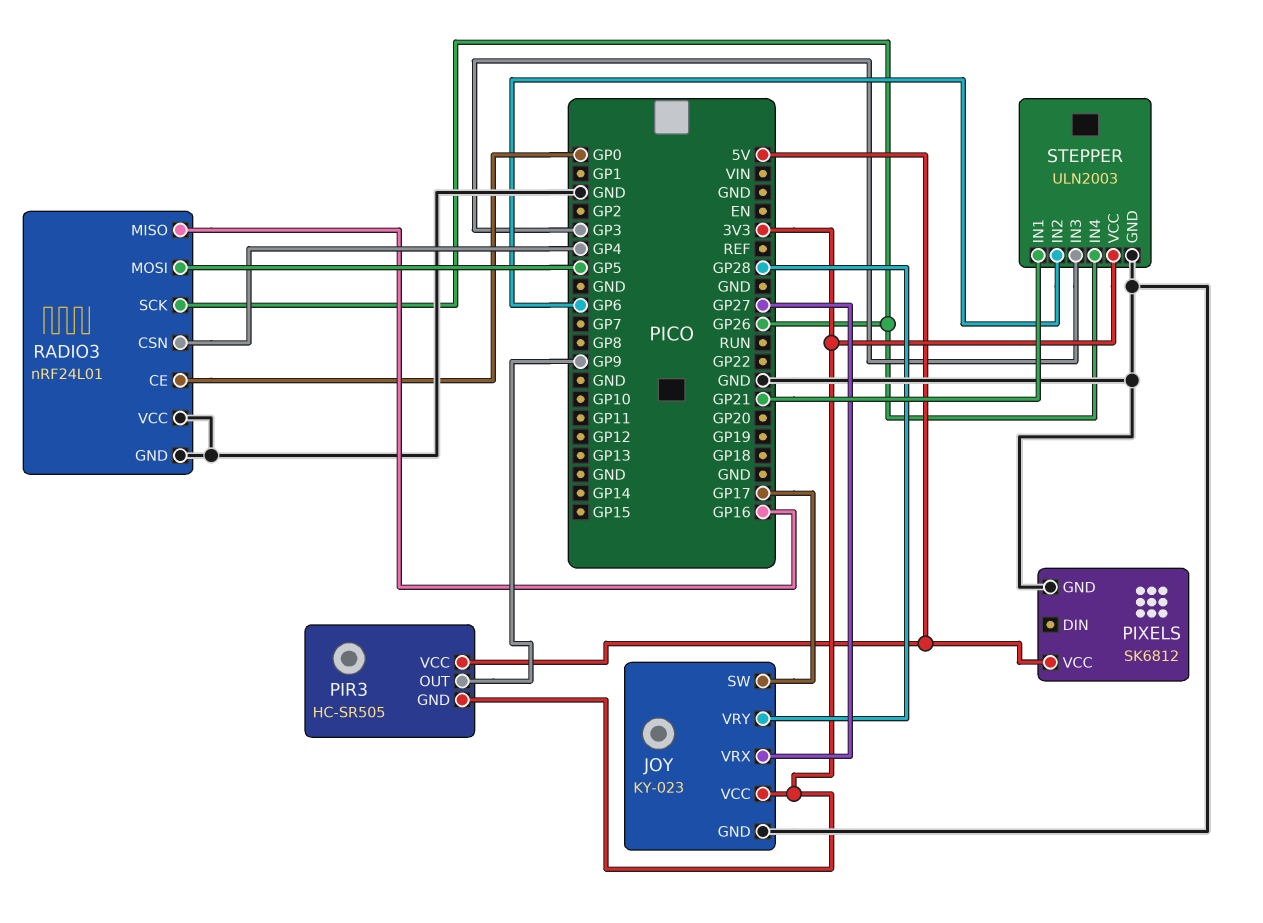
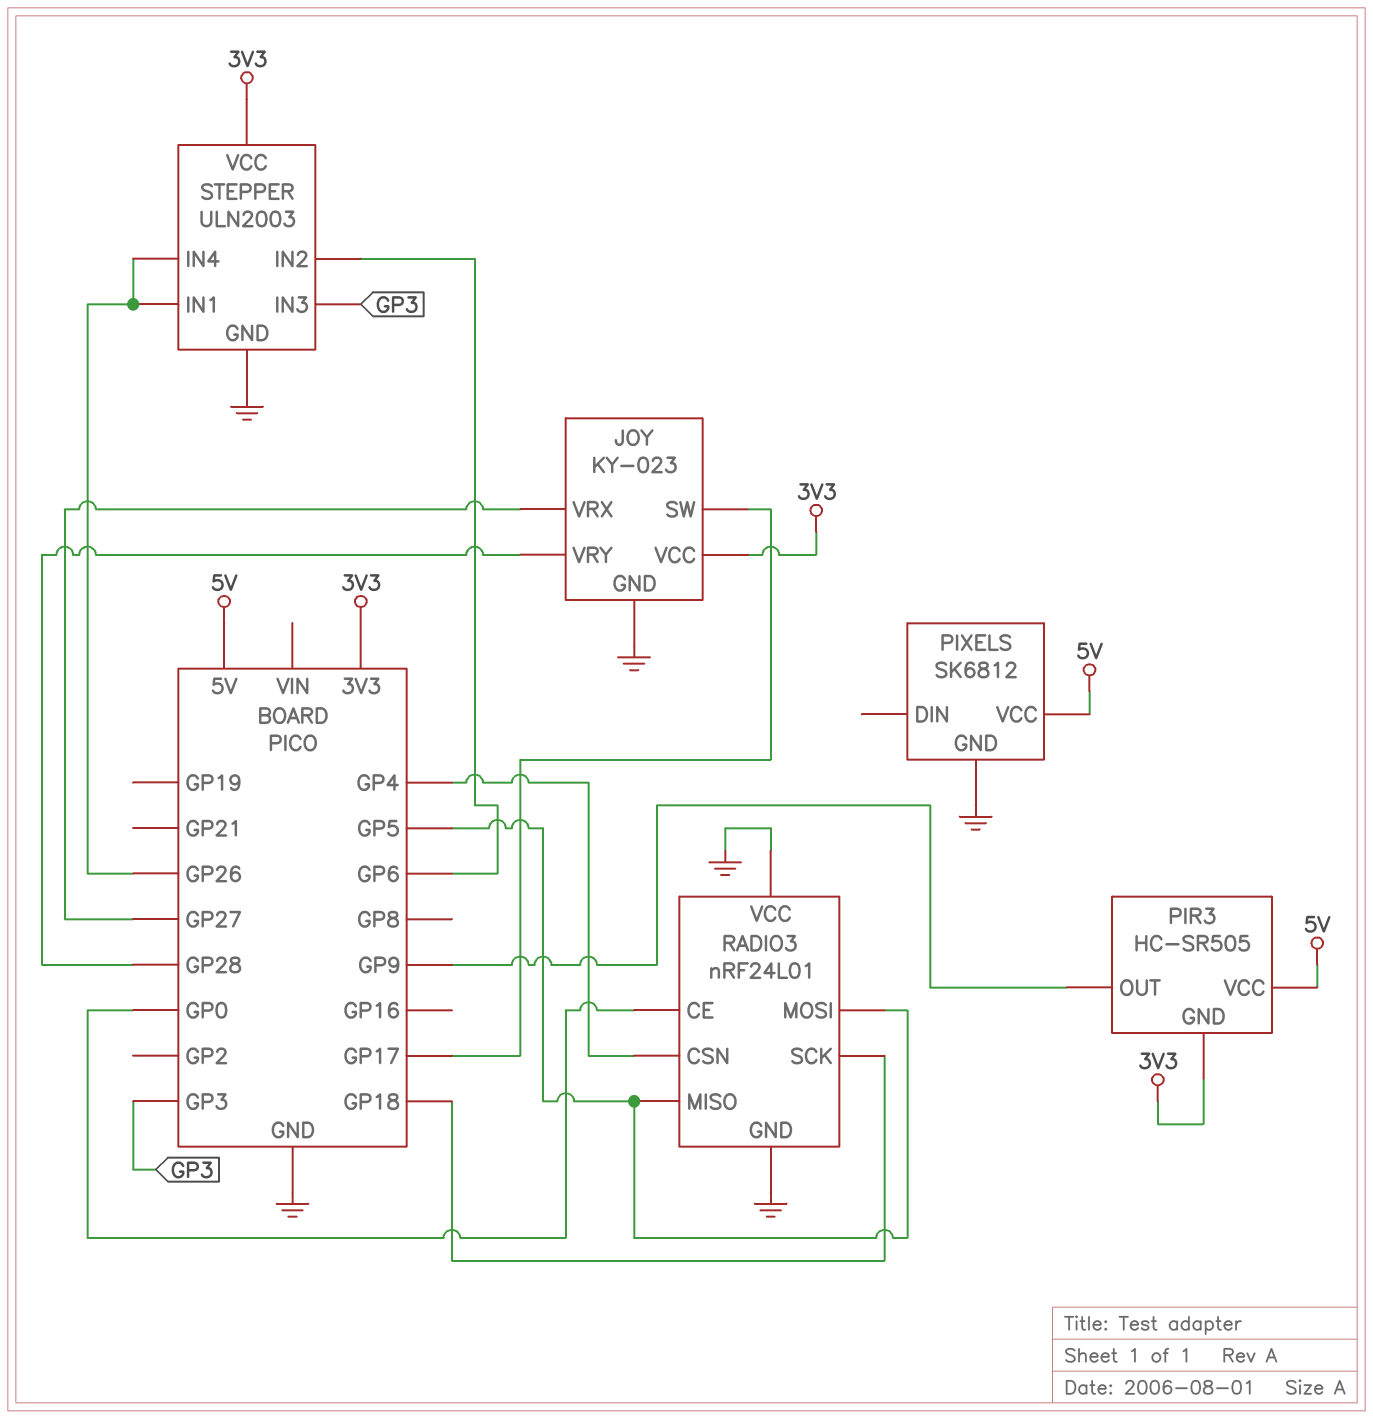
RADIO3 pin MISO: GP16 -> GP5
RADIO3 pin SCK: GP26 -> GP18
STEPPER pin IN1: GP21 -> GP26

